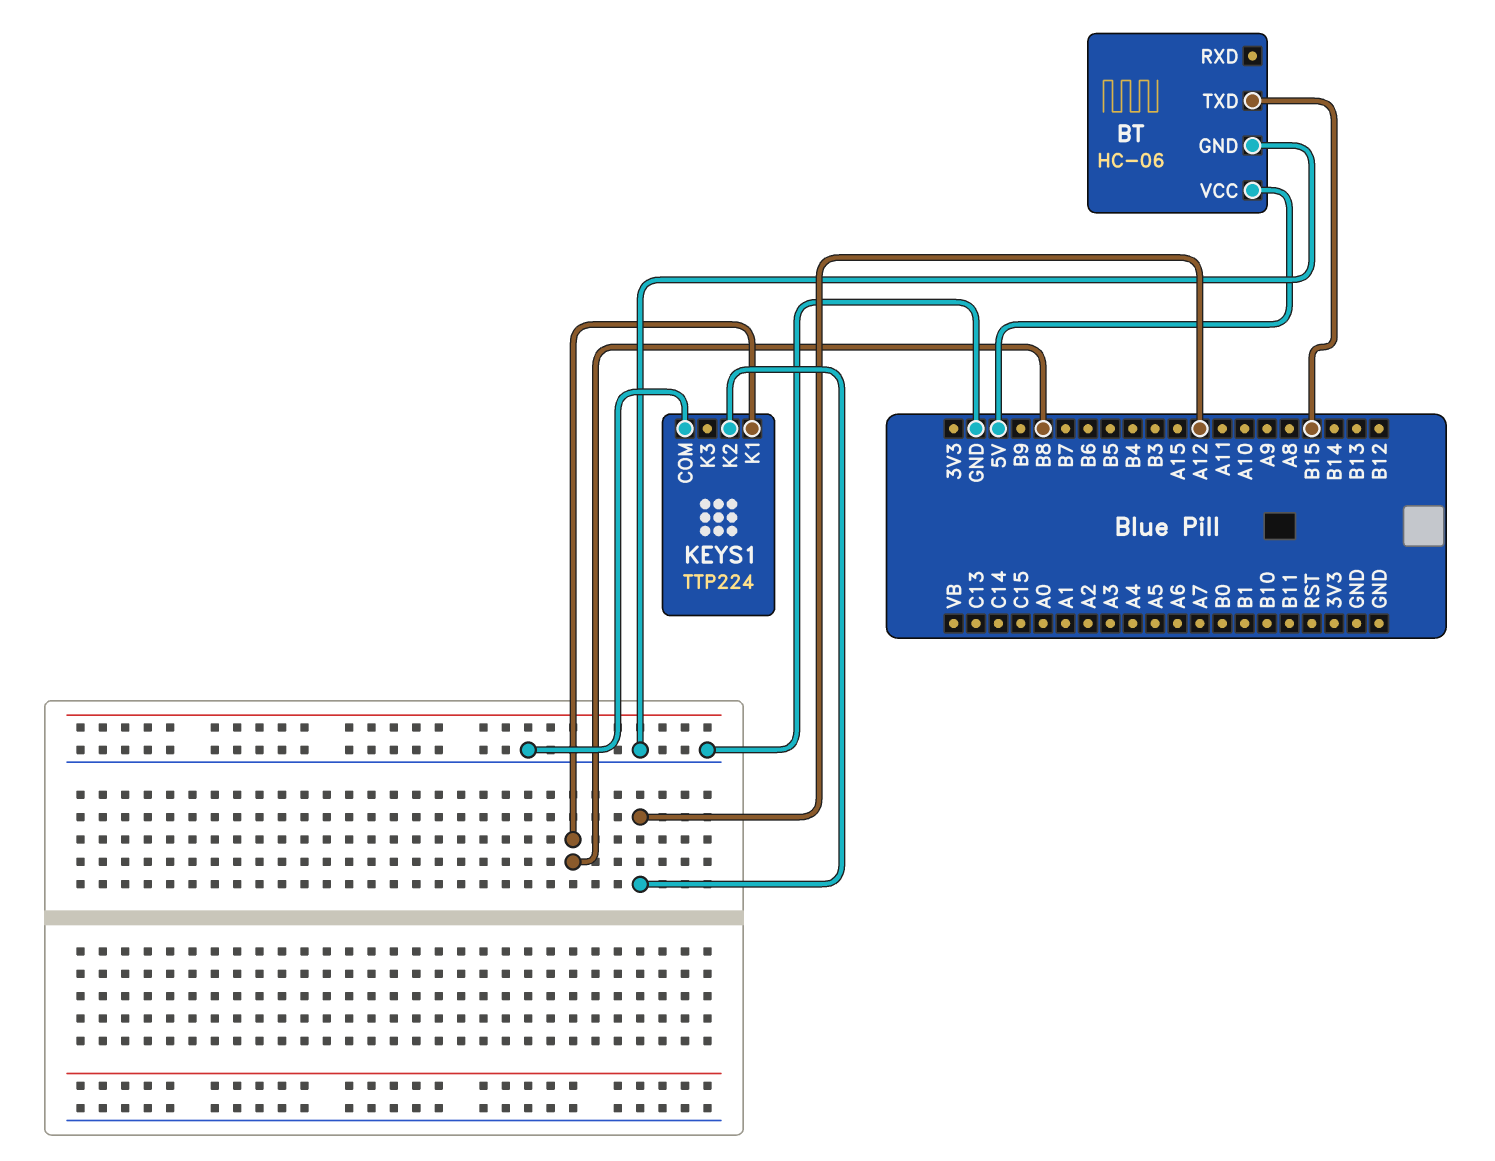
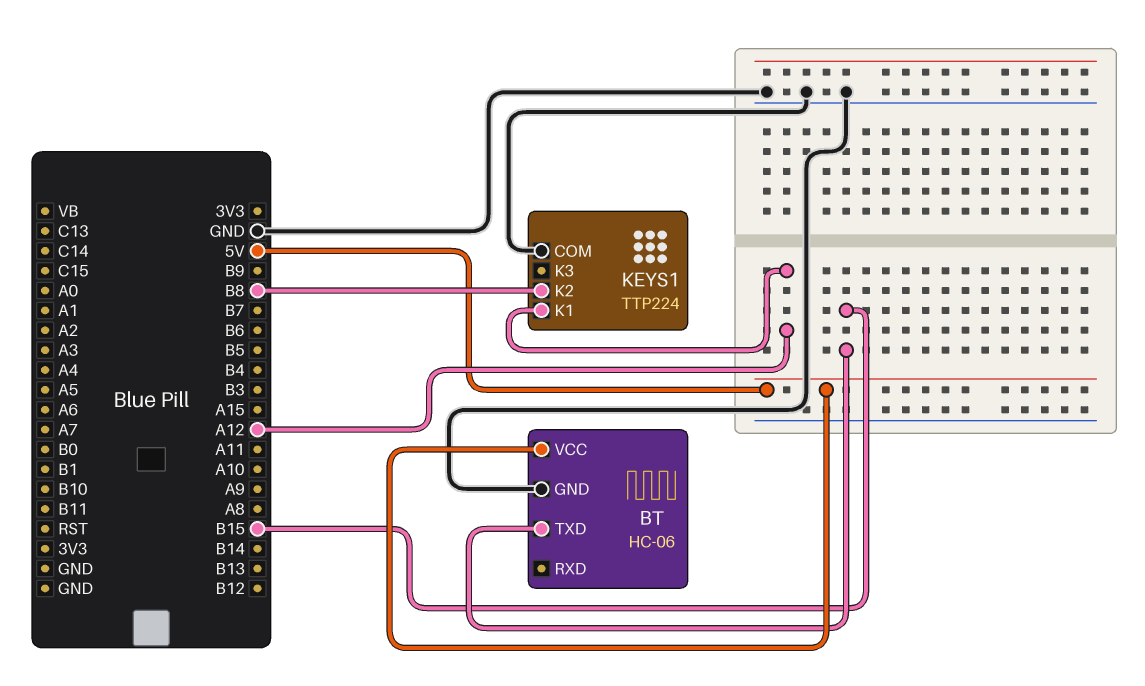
KEYS1 pin K1: B8 -> A12
KEYS1 pin K2: A12 -> B8

